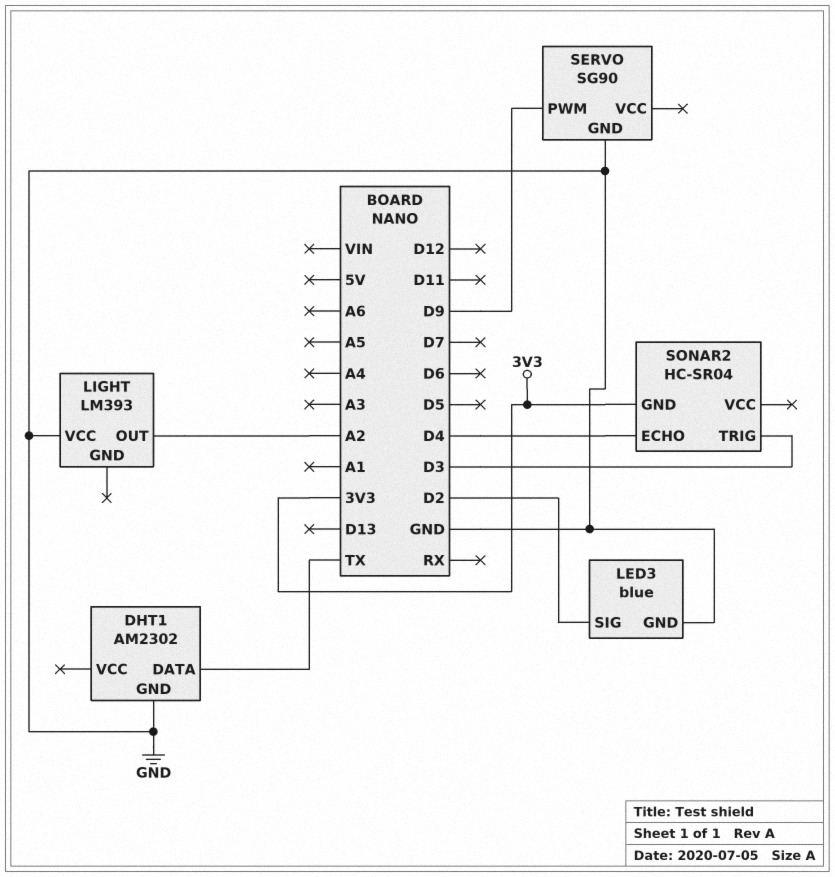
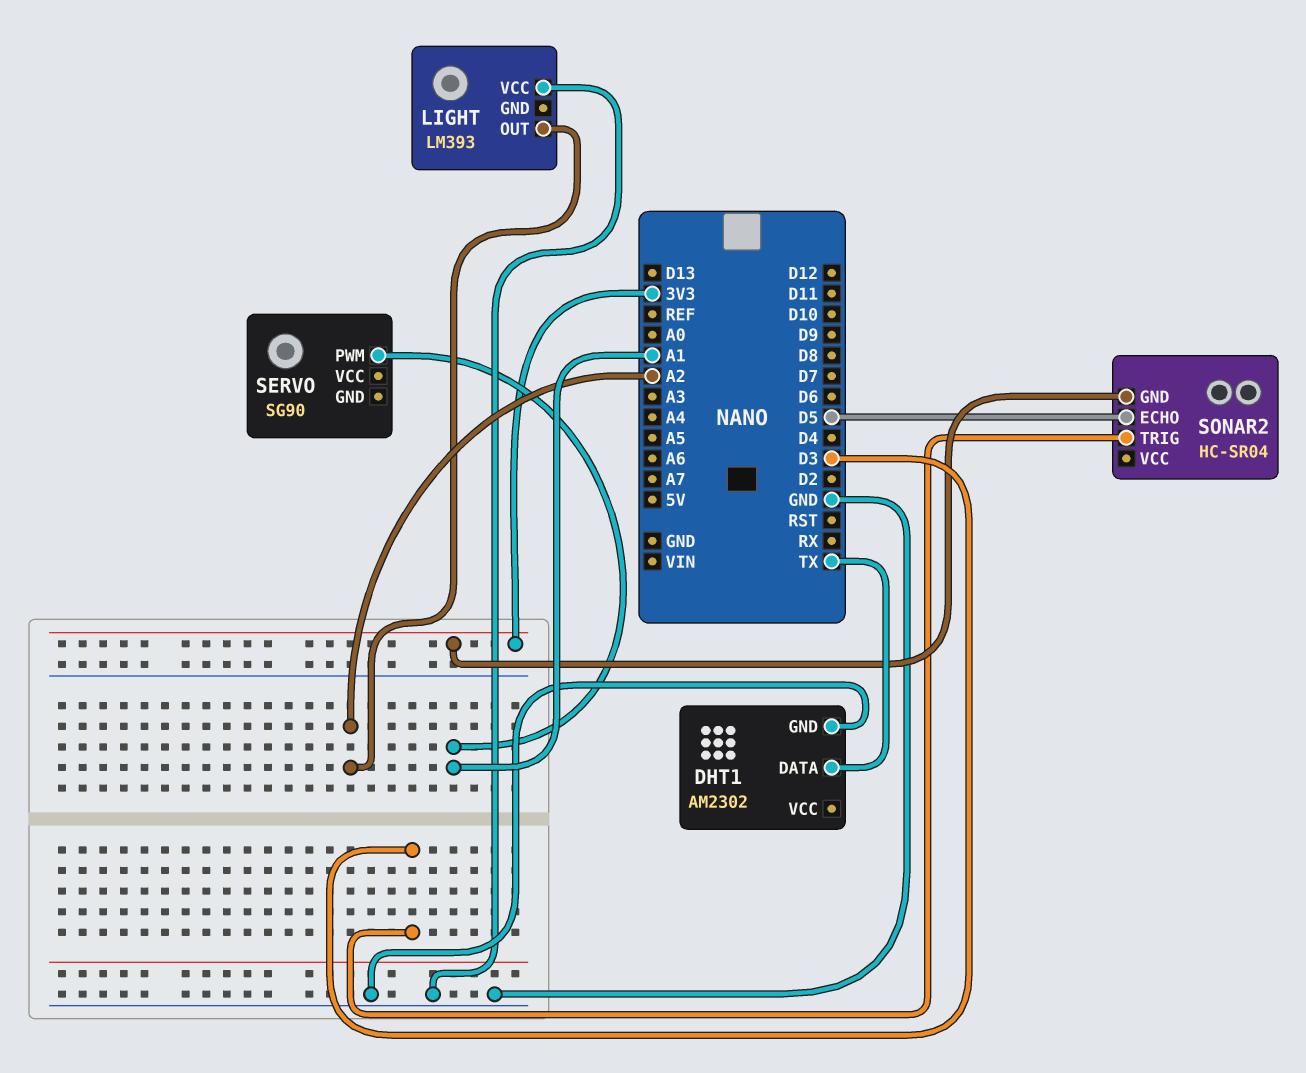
LED3: blue -> none
LED3 pin GND: GND -> none
LED3 pin SIG: D2 -> none
SERVO pin GND: GND -> none
SERVO pin PWM: D9 -> A1
SONAR2 pin ECHO: D4 -> D5

